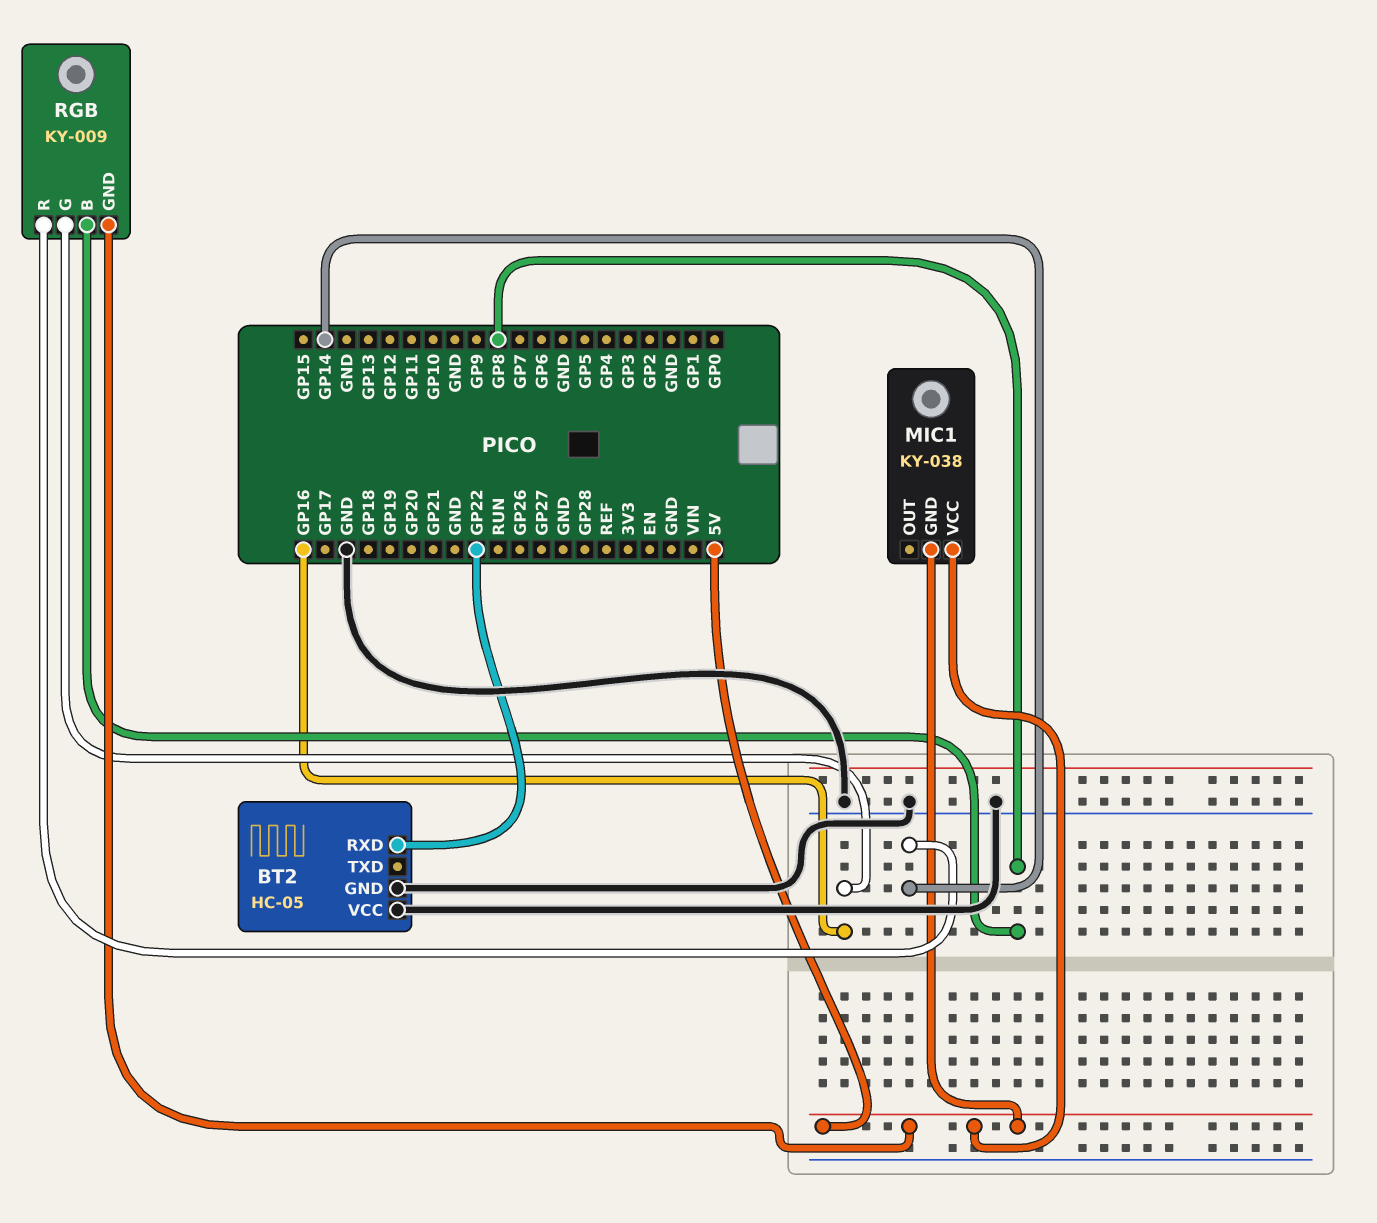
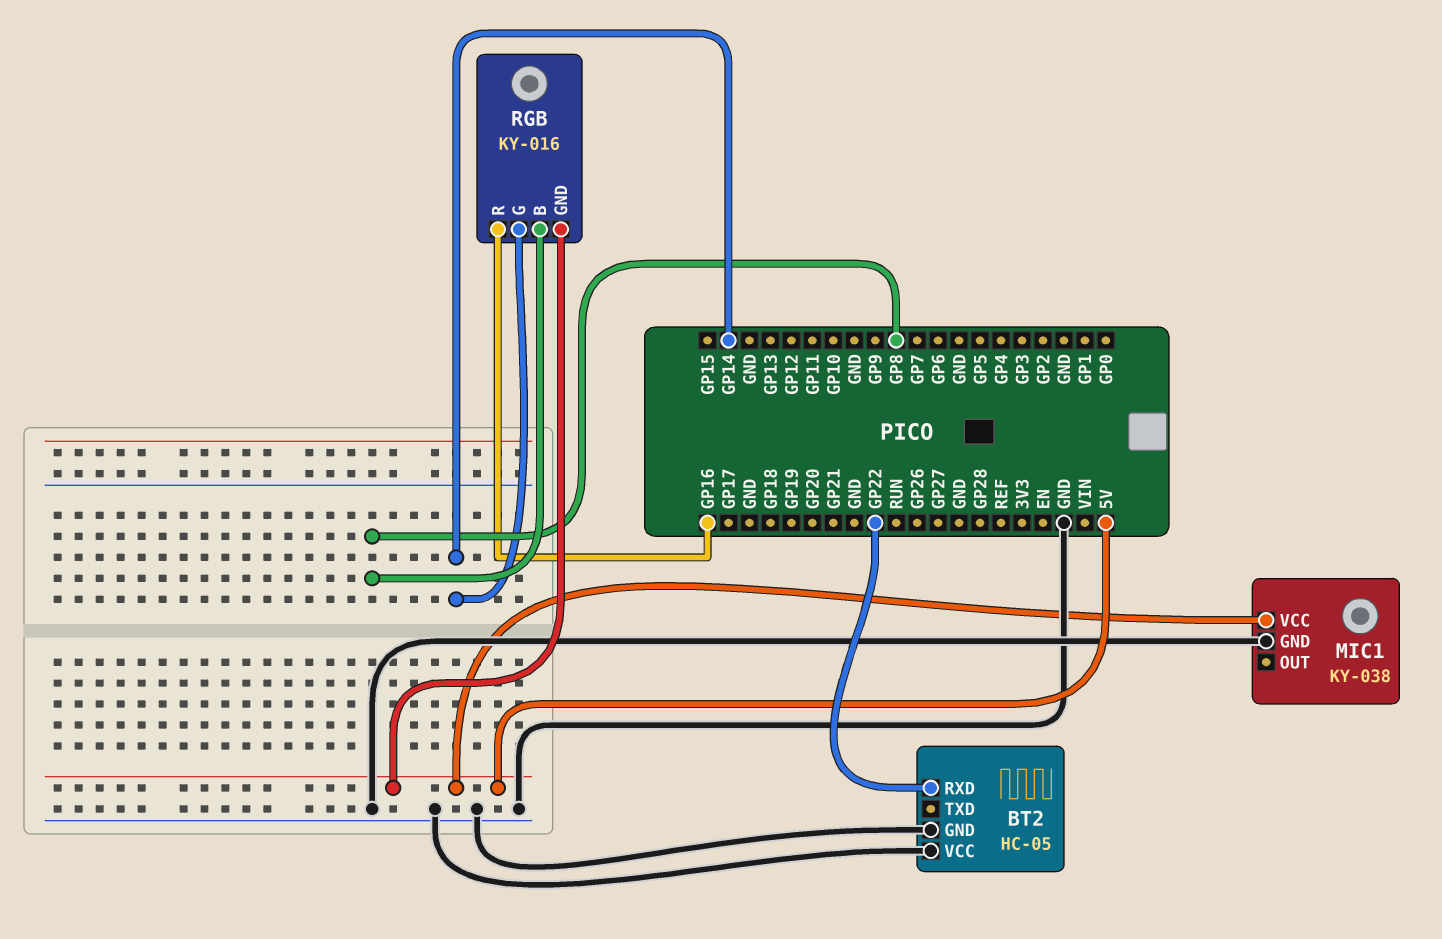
MIC1 pin GND: 5V -> GND
RGB: KY-009 -> KY-016
RGB pin G: GP16 -> GP14
RGB pin R: GP14 -> GP16

